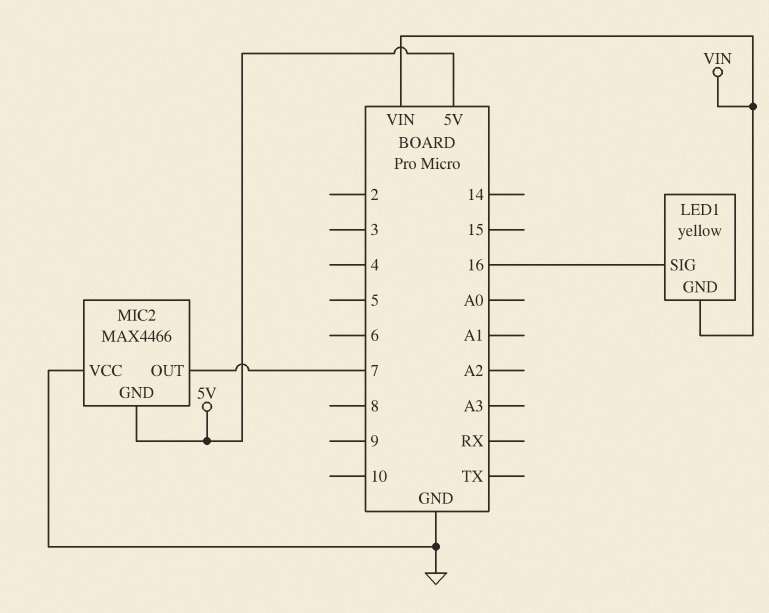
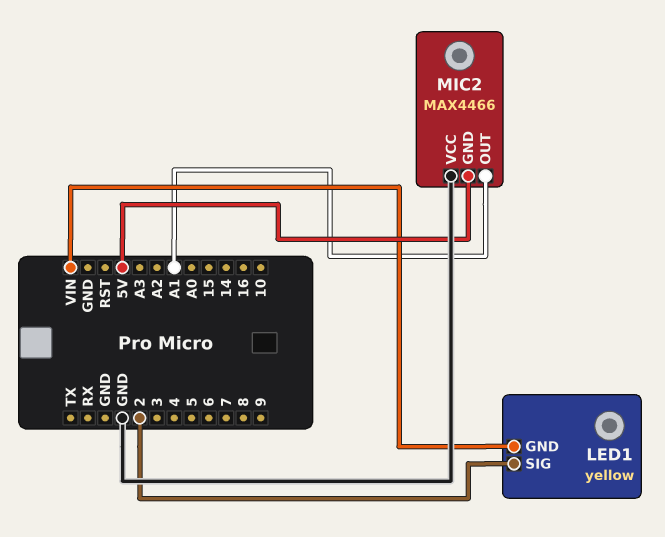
LED1 pin SIG: 16 -> 2
MIC2 pin OUT: 7 -> A1

